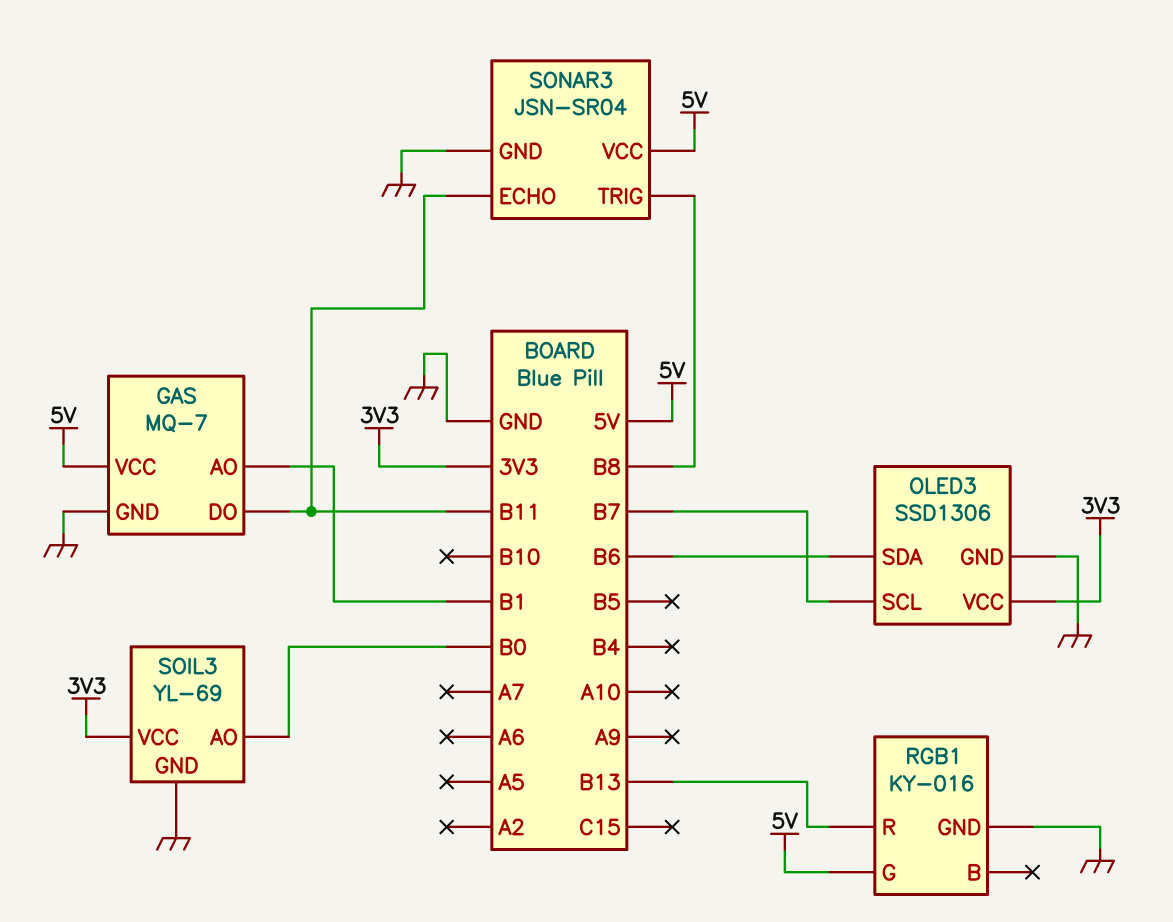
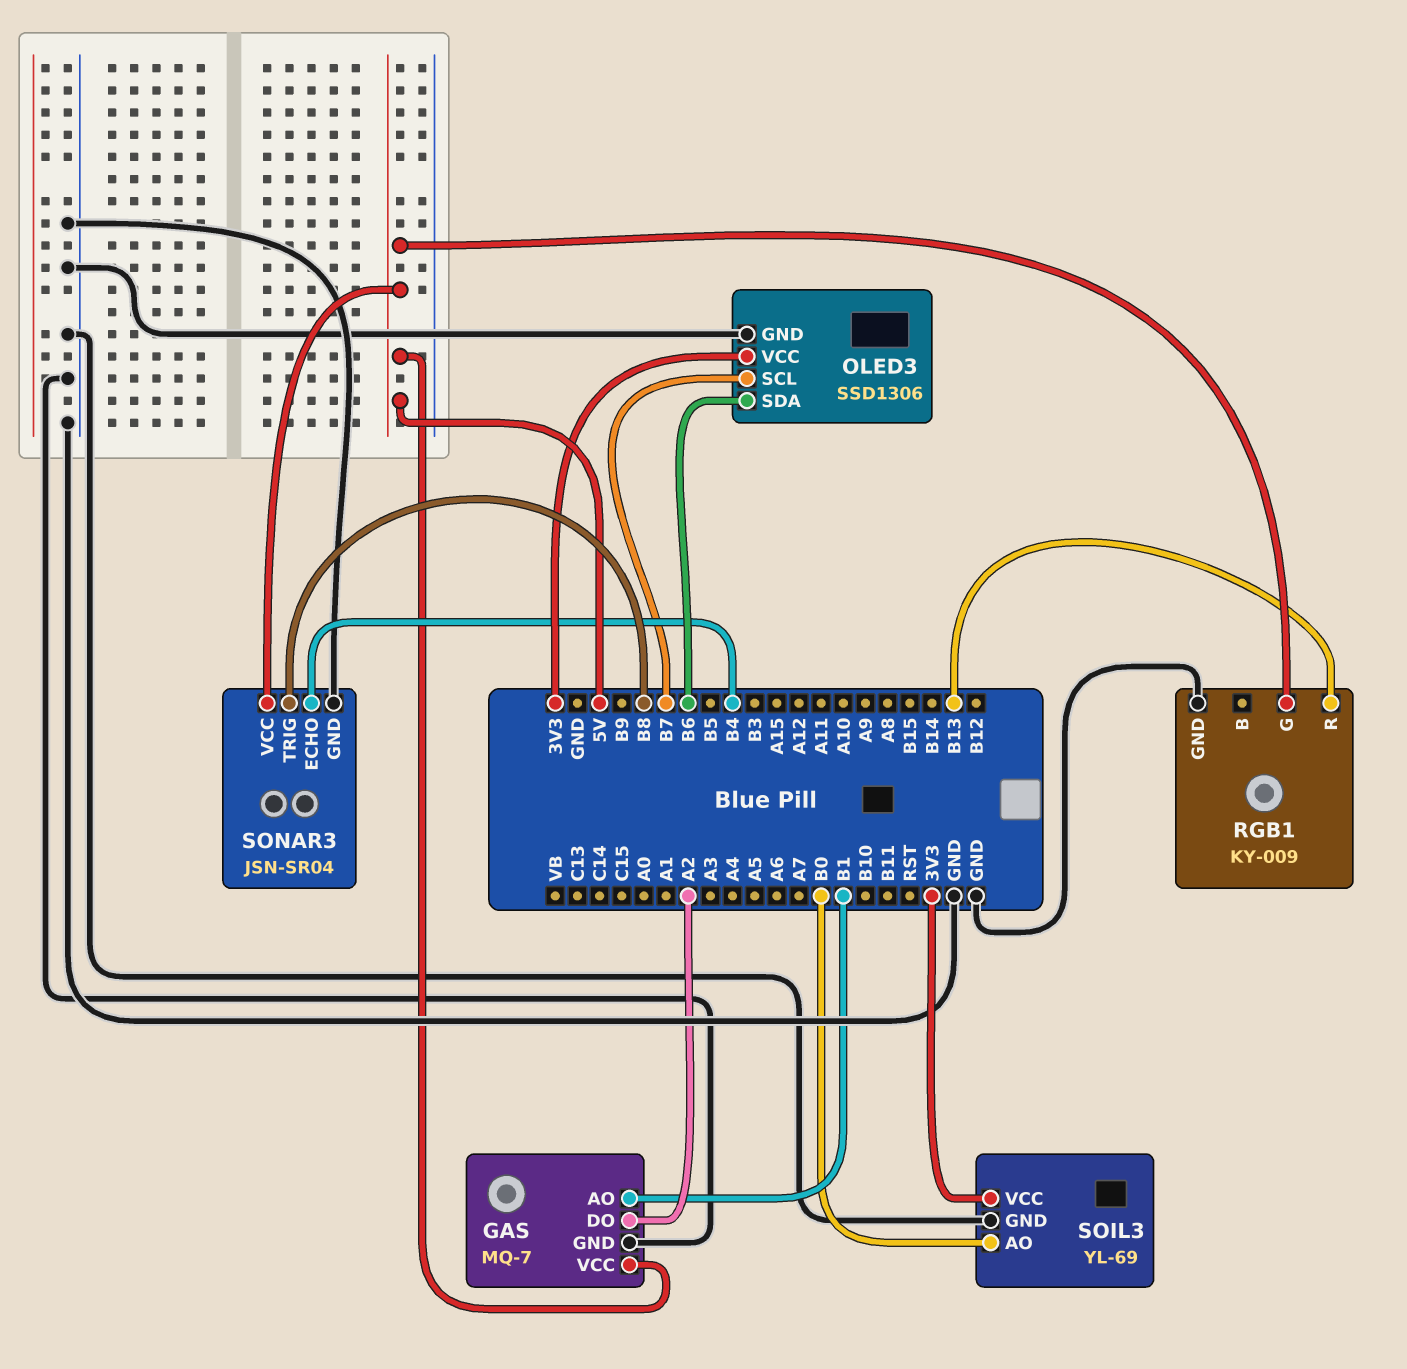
GAS pin DO: B11 -> A2
RGB1: KY-016 -> KY-009
SONAR3 pin ECHO: B11 -> B4

